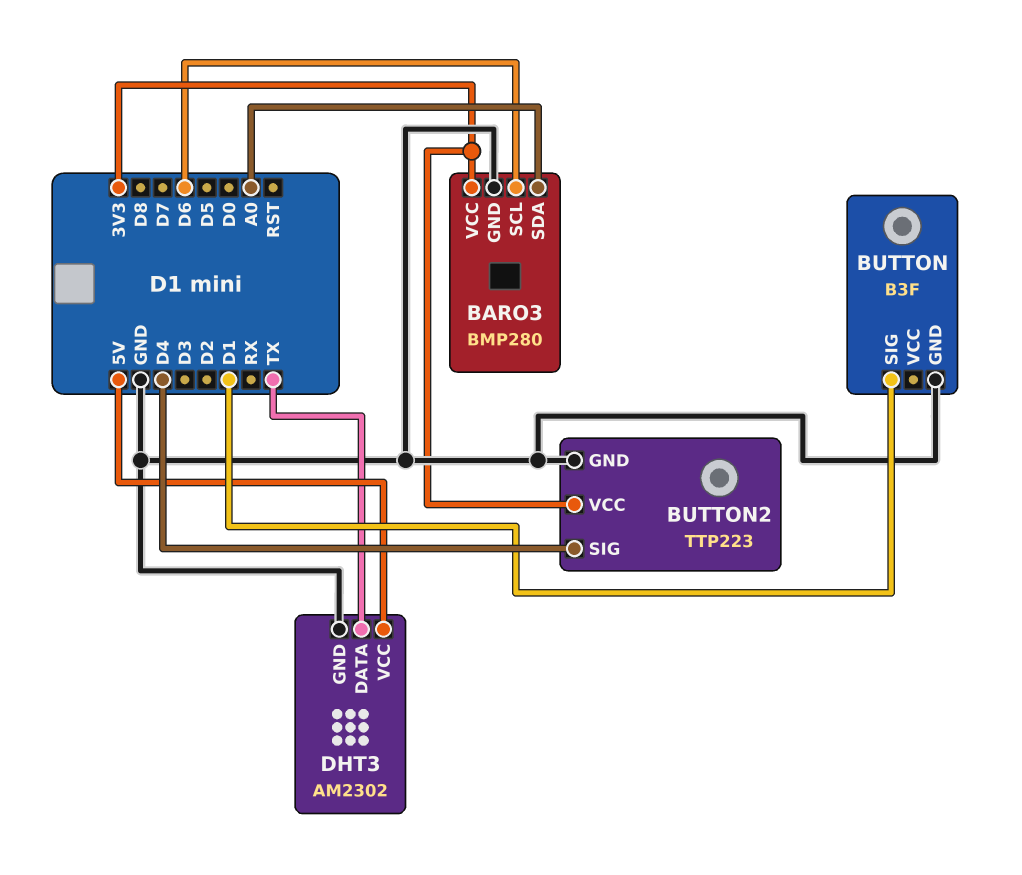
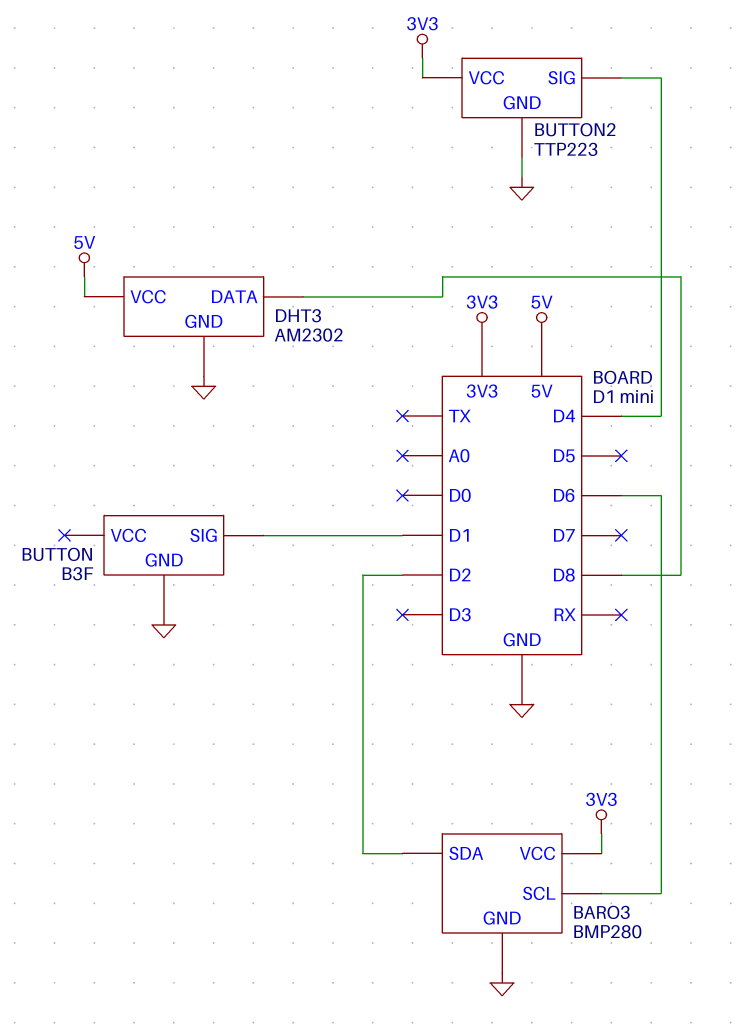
BARO3 pin SDA: A0 -> D2
DHT3 pin DATA: TX -> D8

